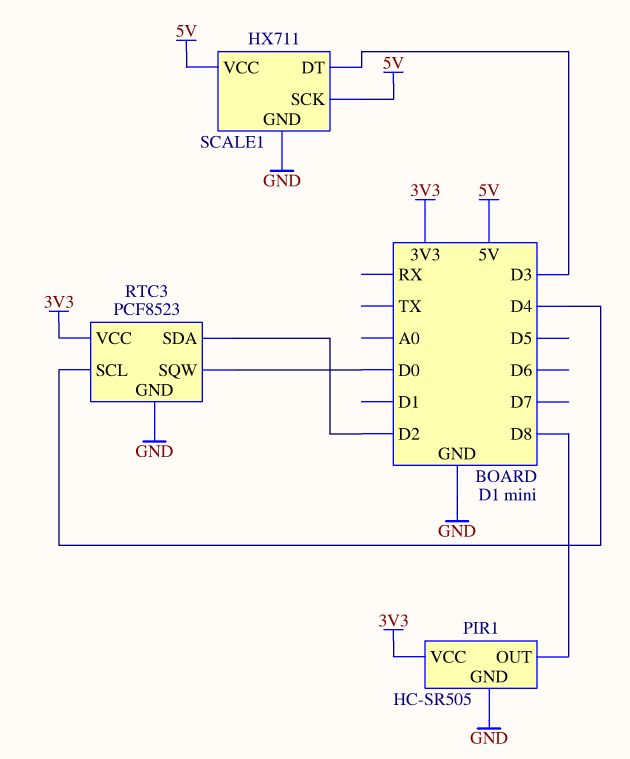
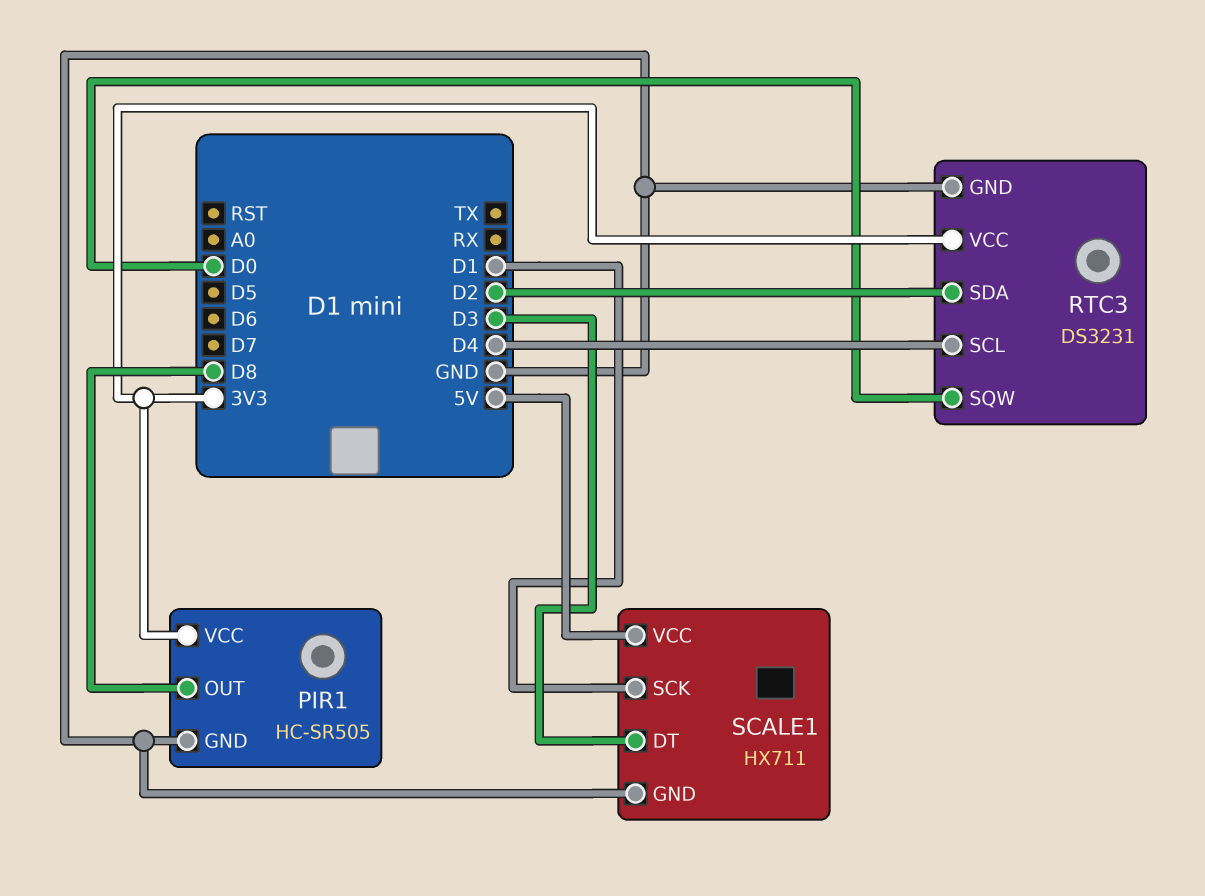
RTC3: PCF8523 -> DS3231
SCALE1 pin SCK: 5V -> D1

